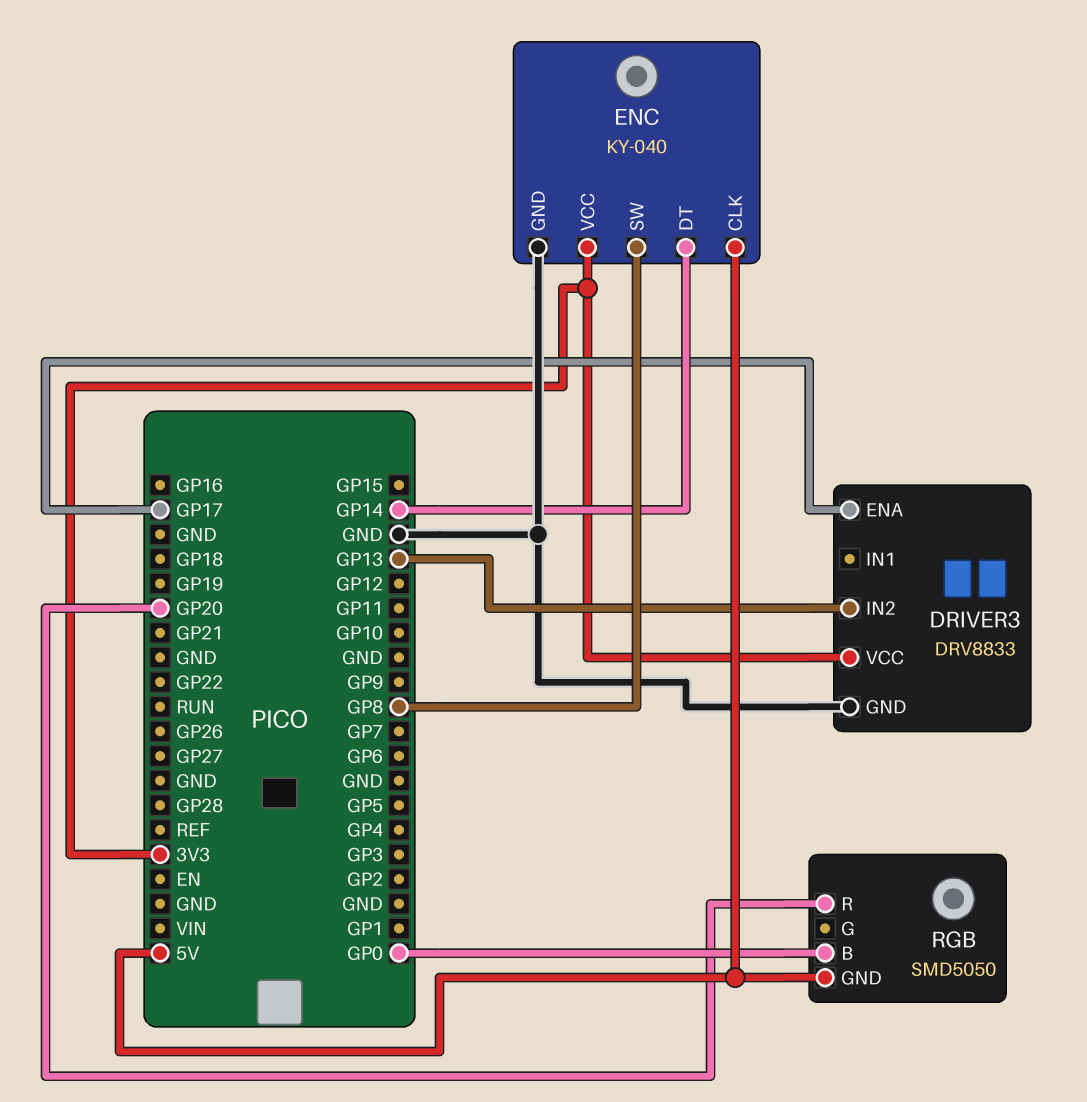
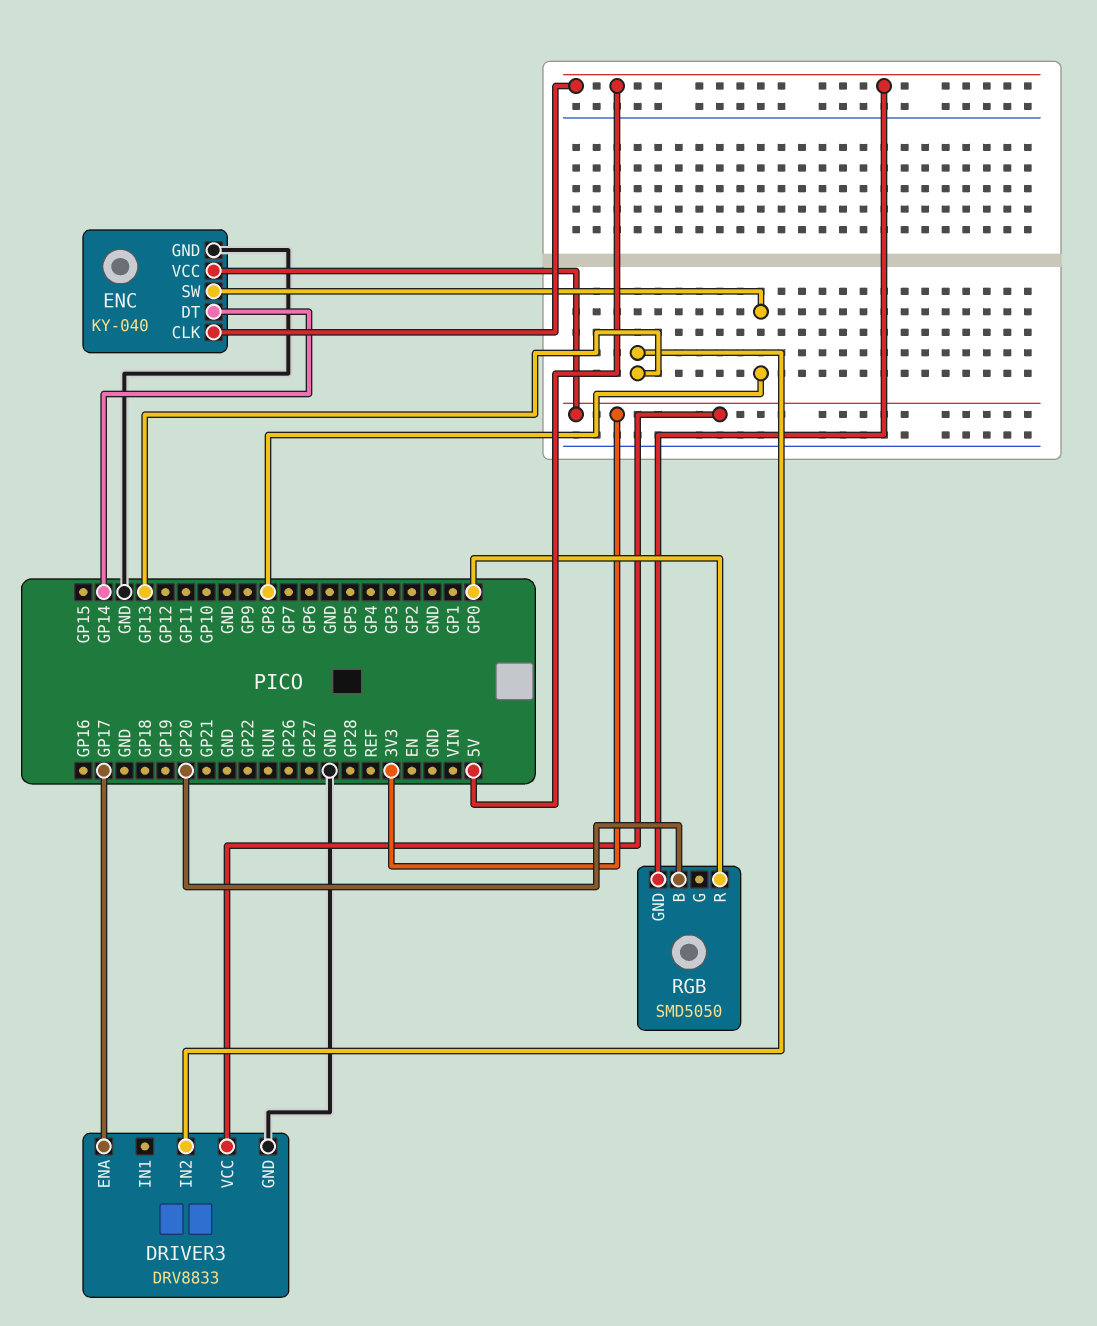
RGB pin B: GP0 -> GP20
RGB pin R: GP20 -> GP0

